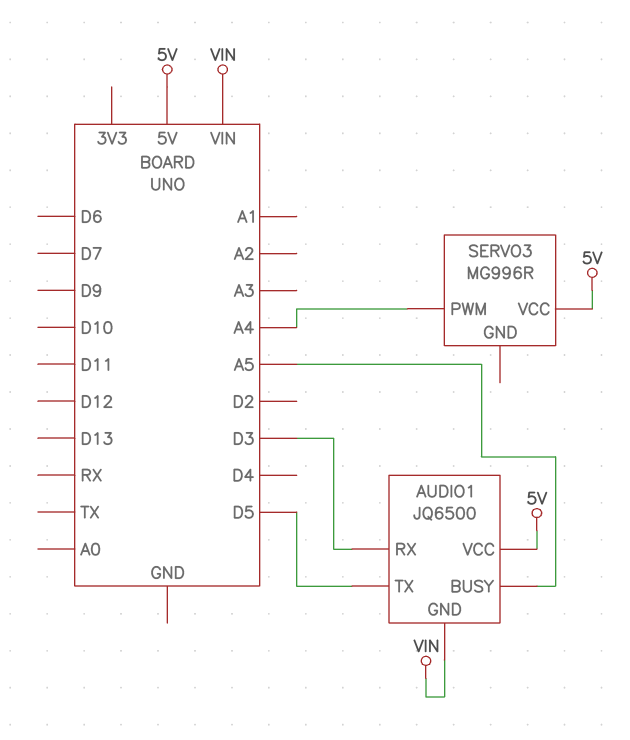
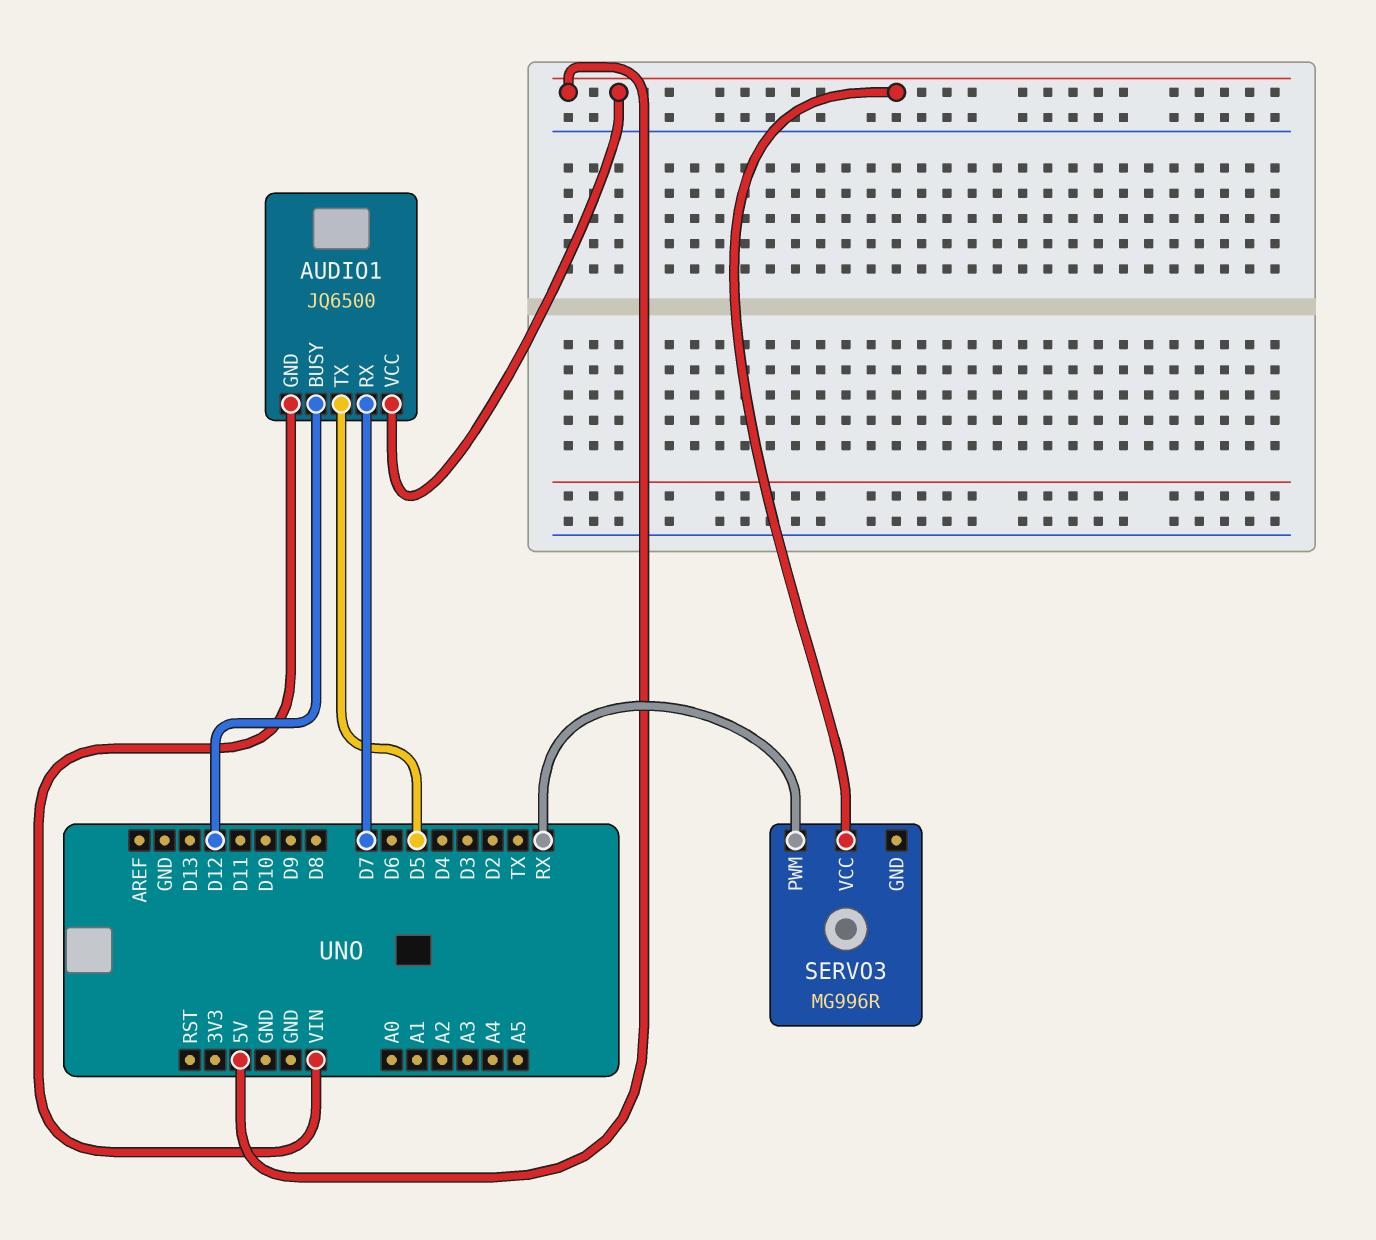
AUDIO1 pin BUSY: A5 -> D12
AUDIO1 pin RX: D3 -> D7
SERVO3 pin PWM: A4 -> RX

